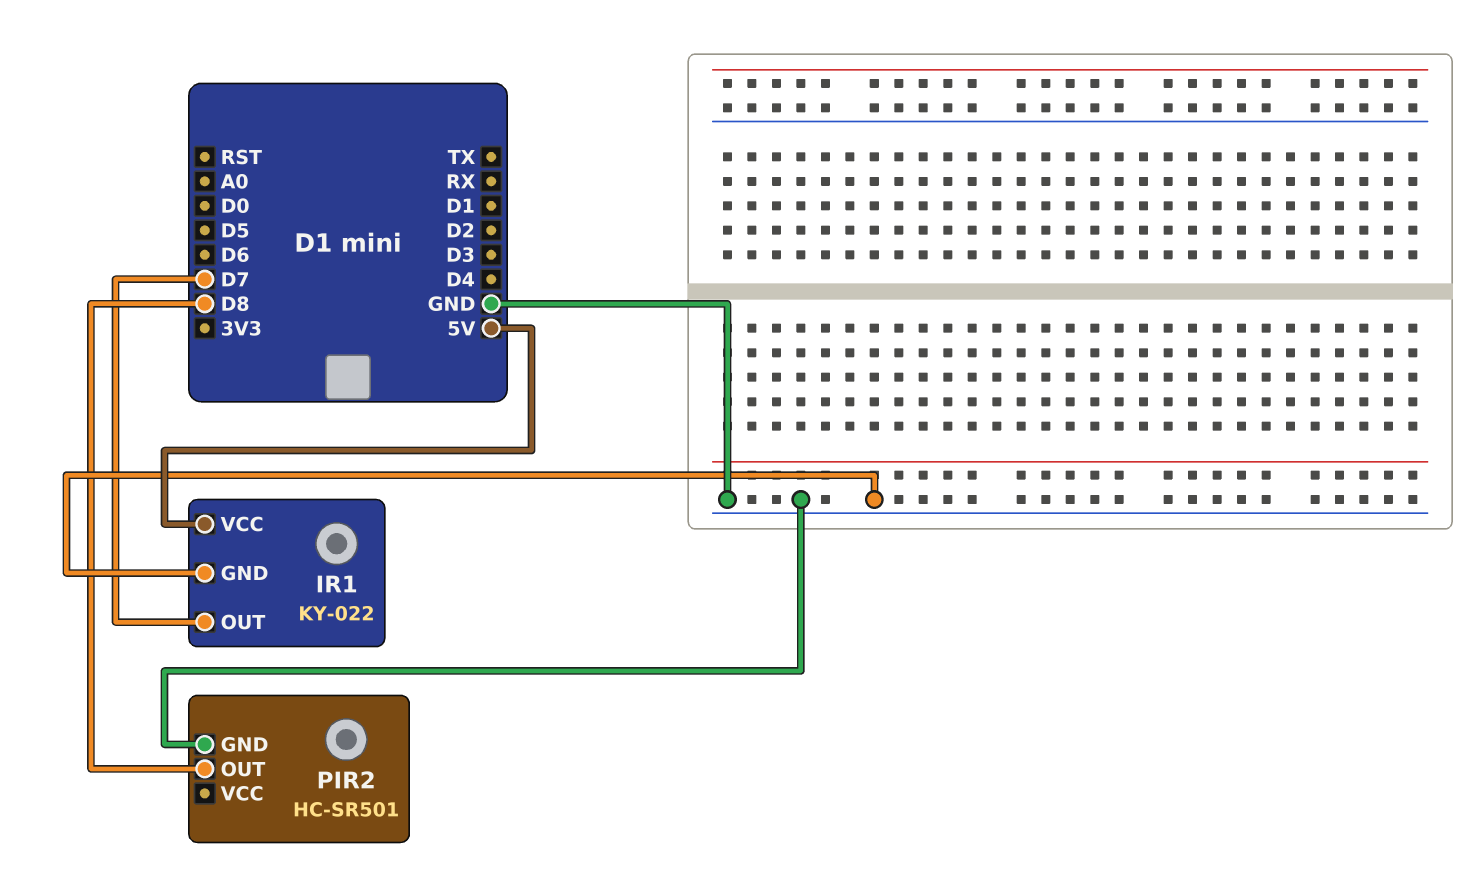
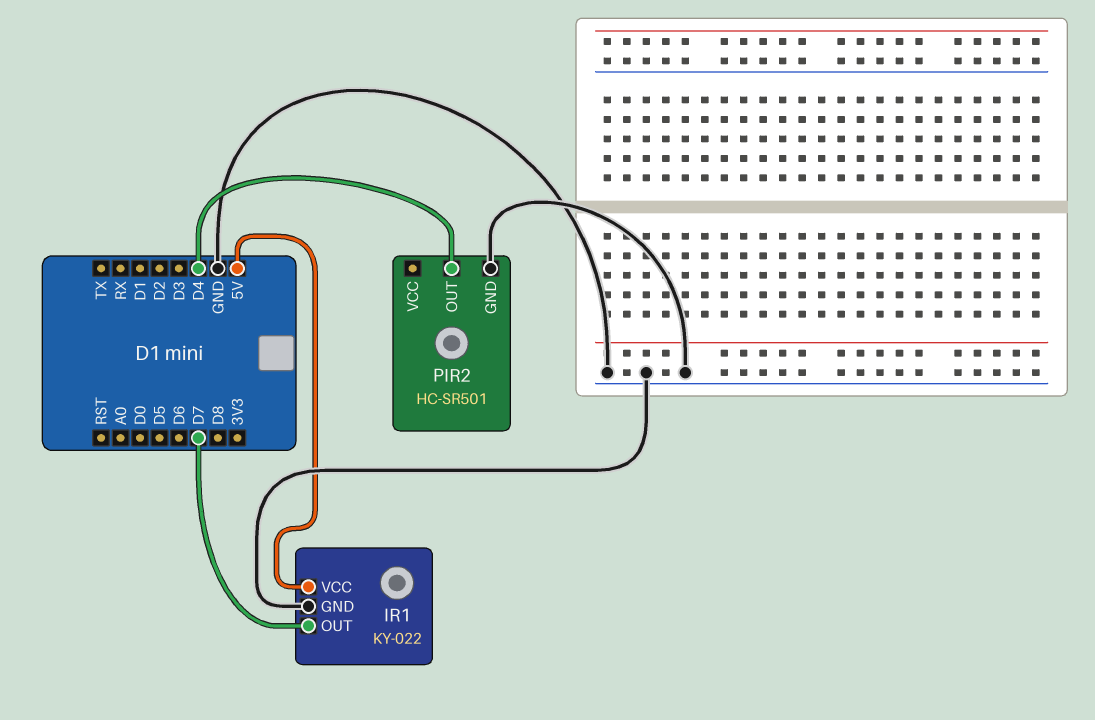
PIR2 pin OUT: D8 -> D4

